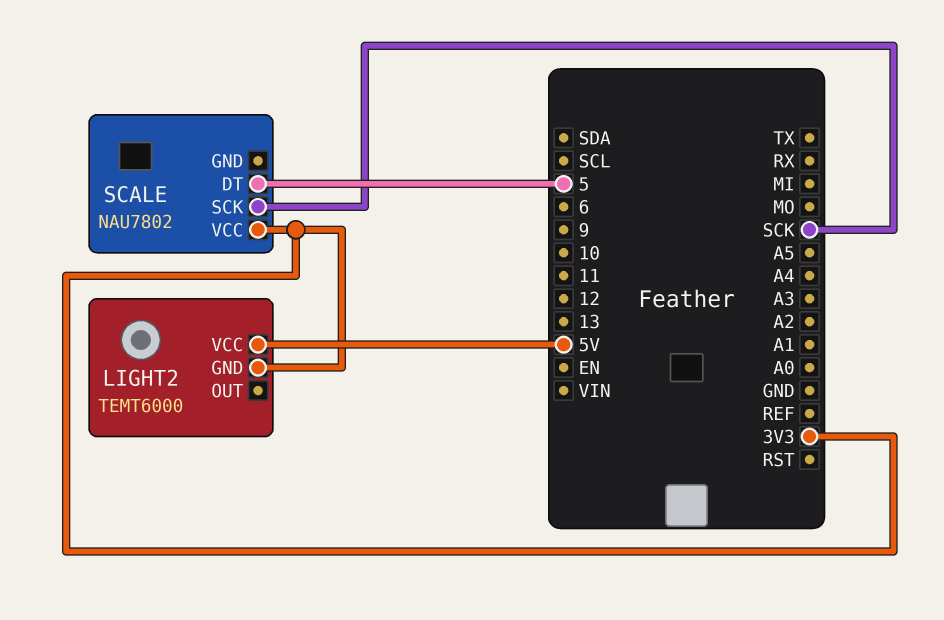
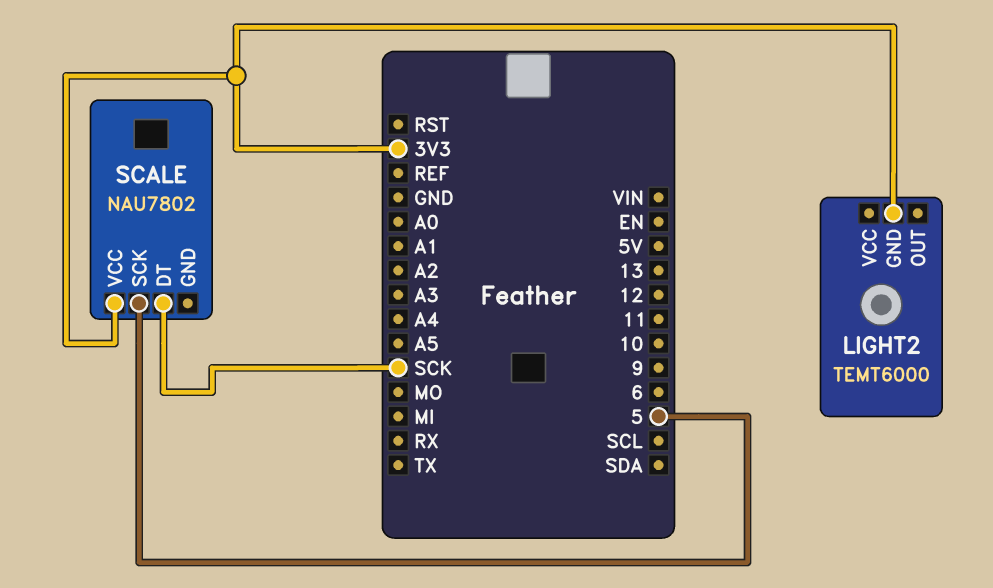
LIGHT2 pin VCC: 5V -> none
SCALE pin DT: 5 -> SCK
SCALE pin SCK: SCK -> 5

